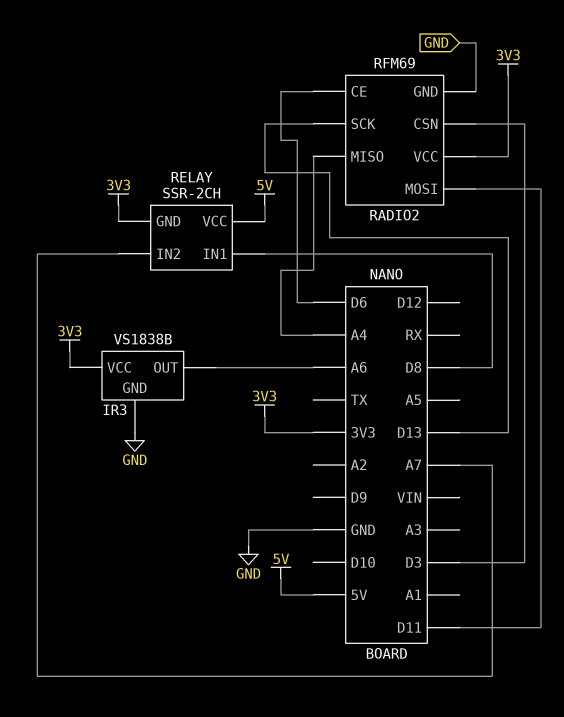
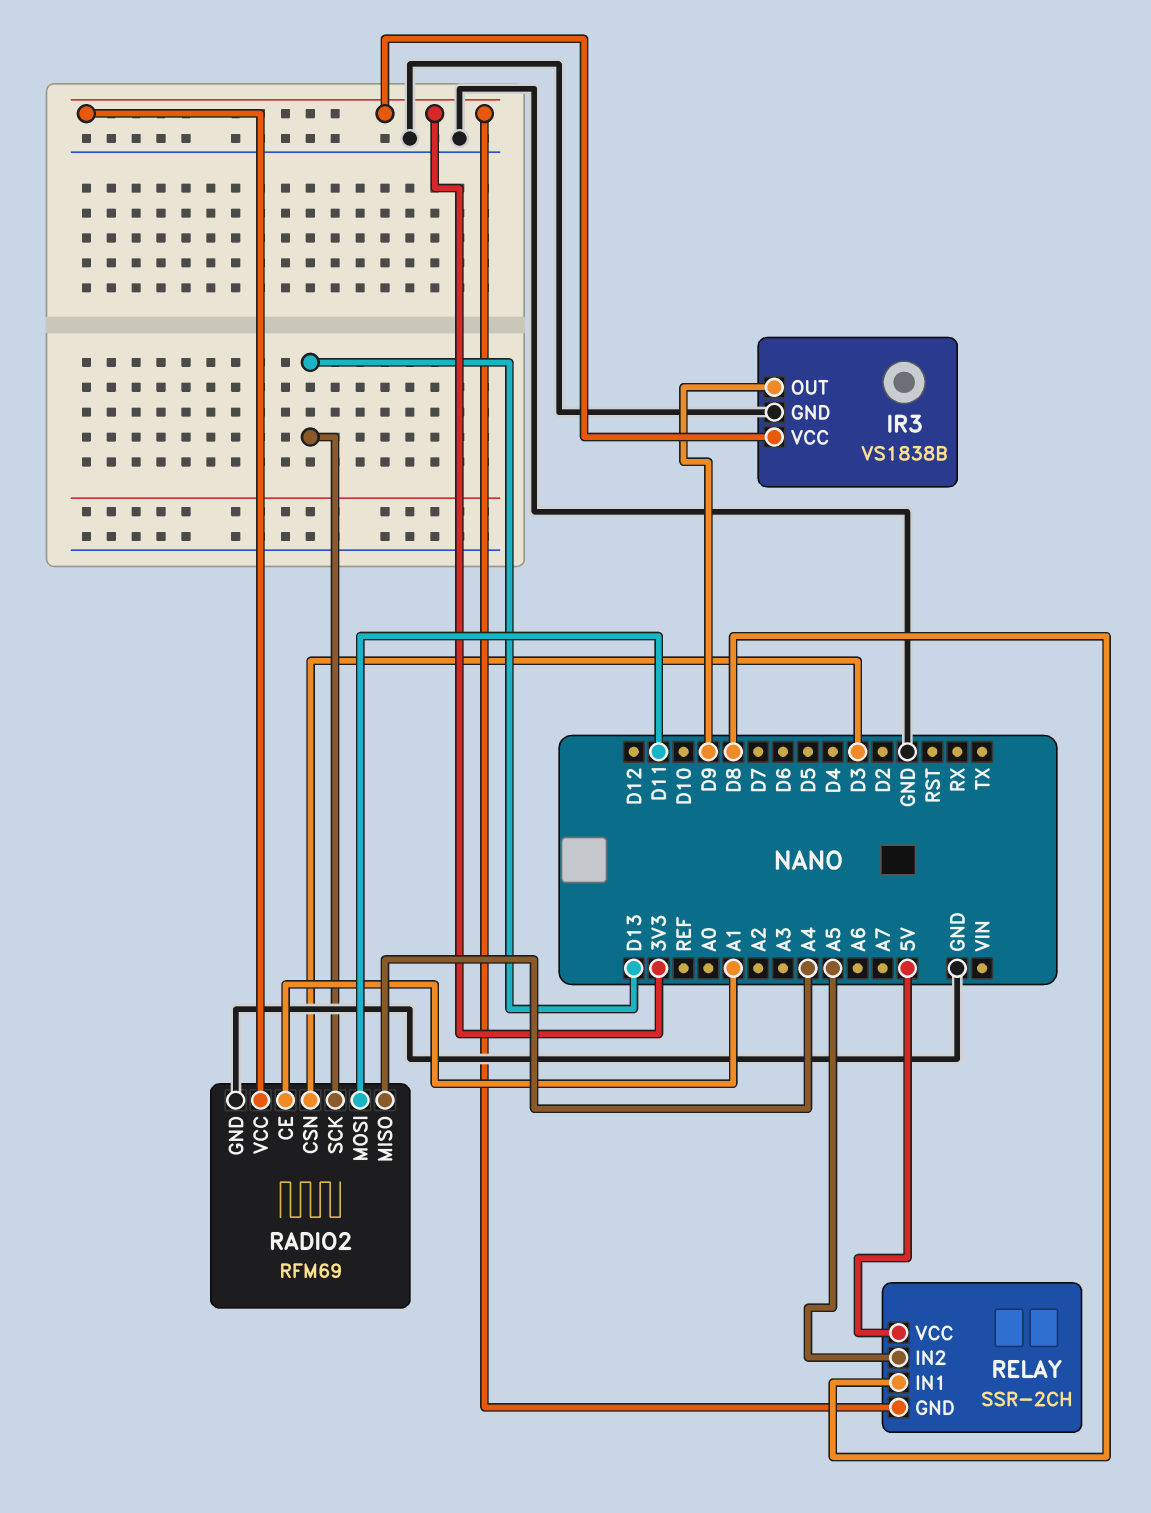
IR3 pin OUT: A6 -> D9
RADIO2 pin CE: D6 -> A1
RELAY pin IN2: A7 -> A5

